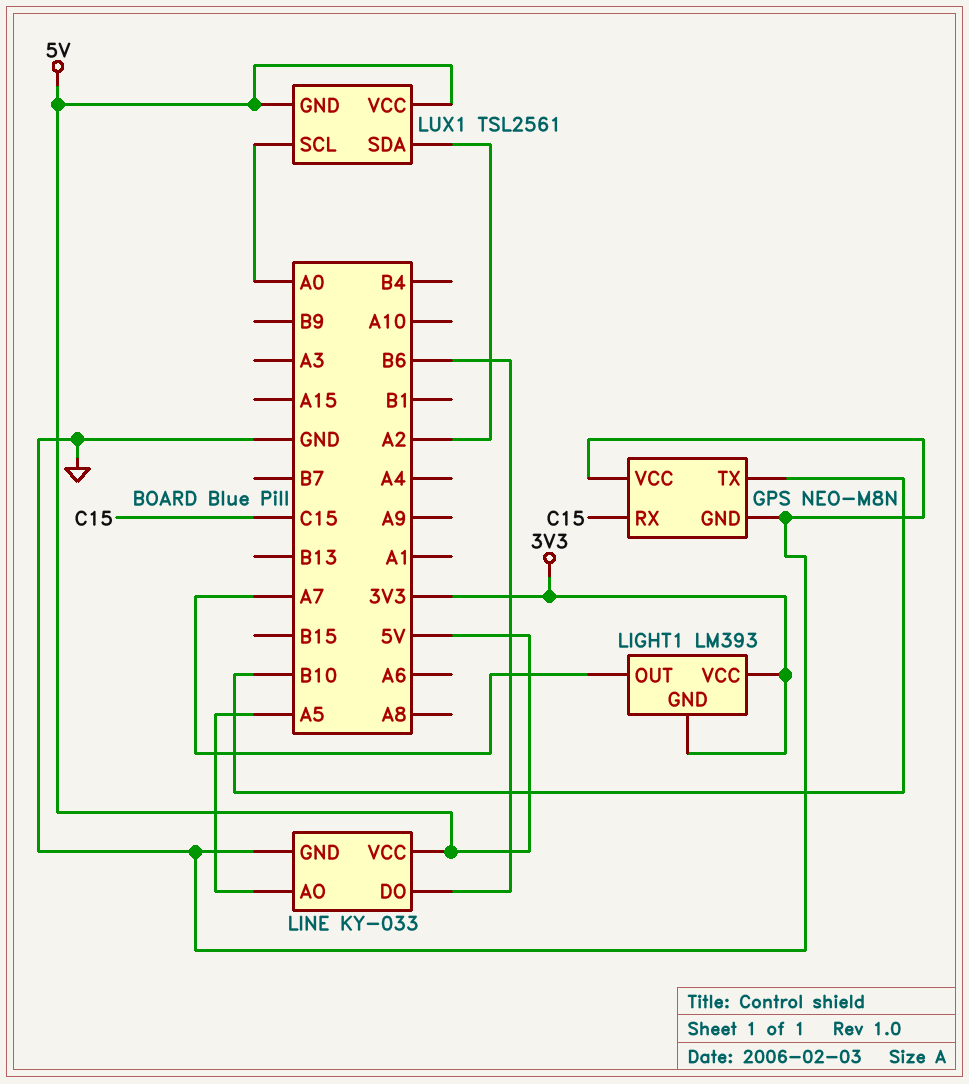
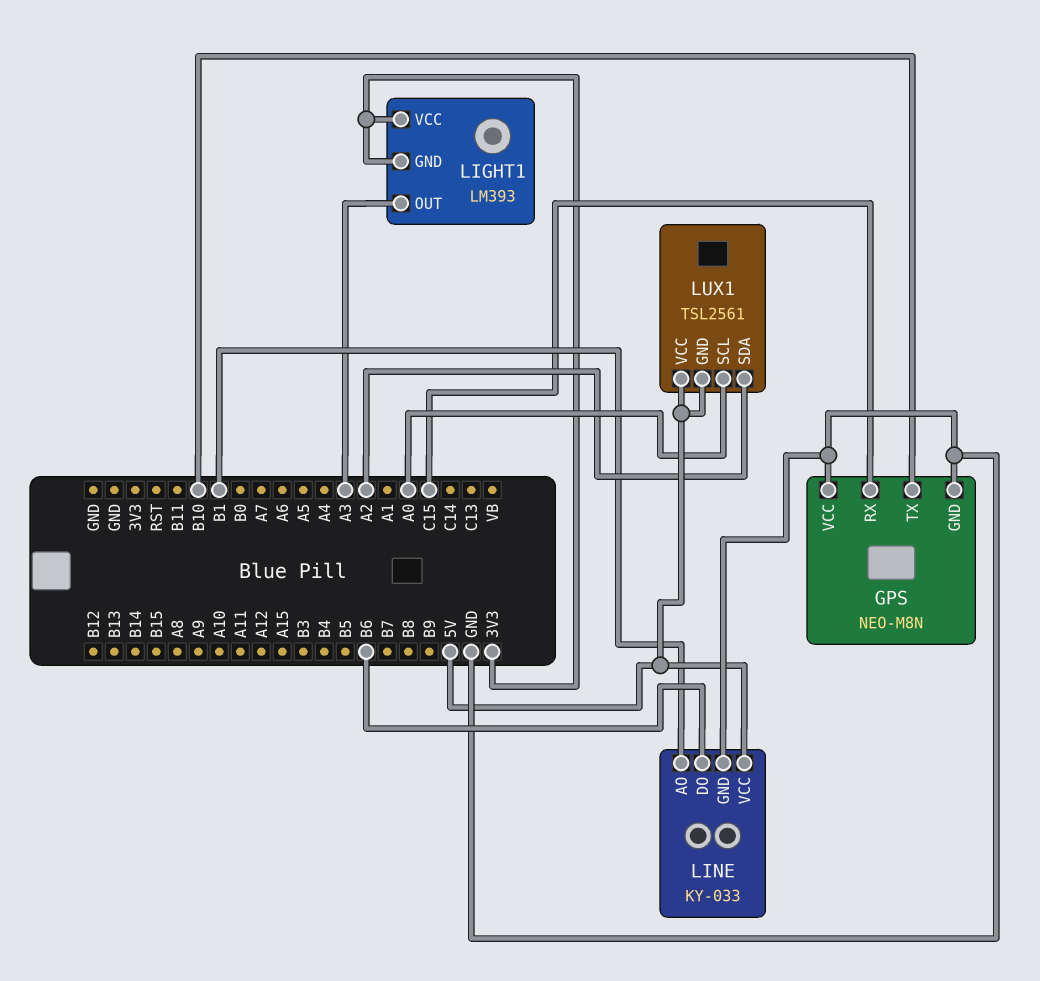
LIGHT1 pin OUT: A7 -> A3
LINE pin AO: A5 -> B1

